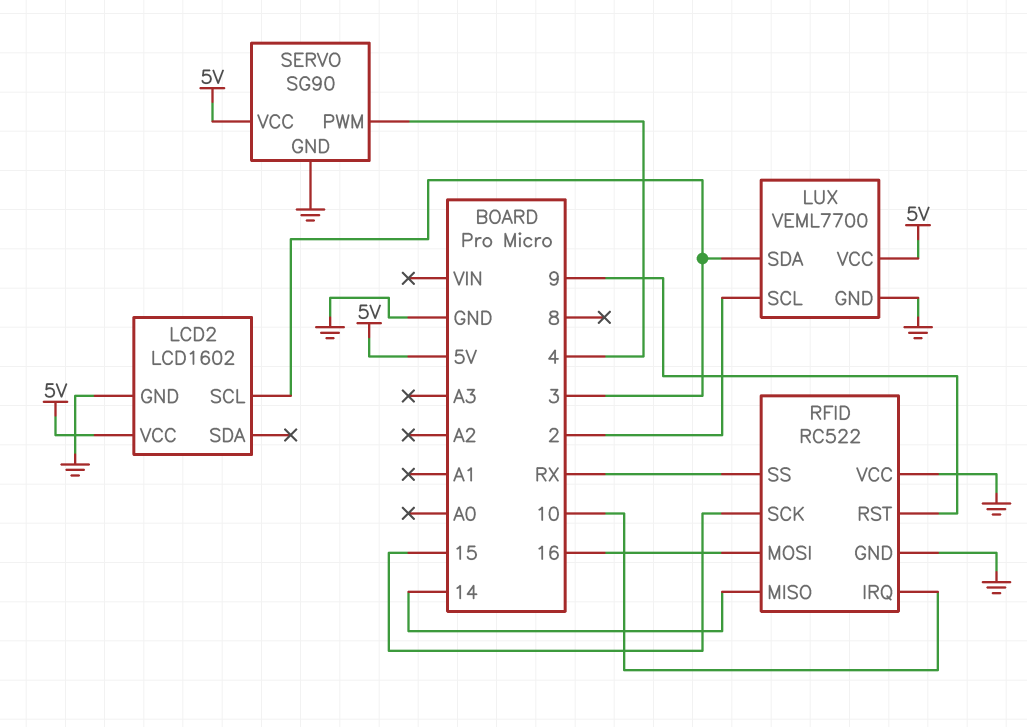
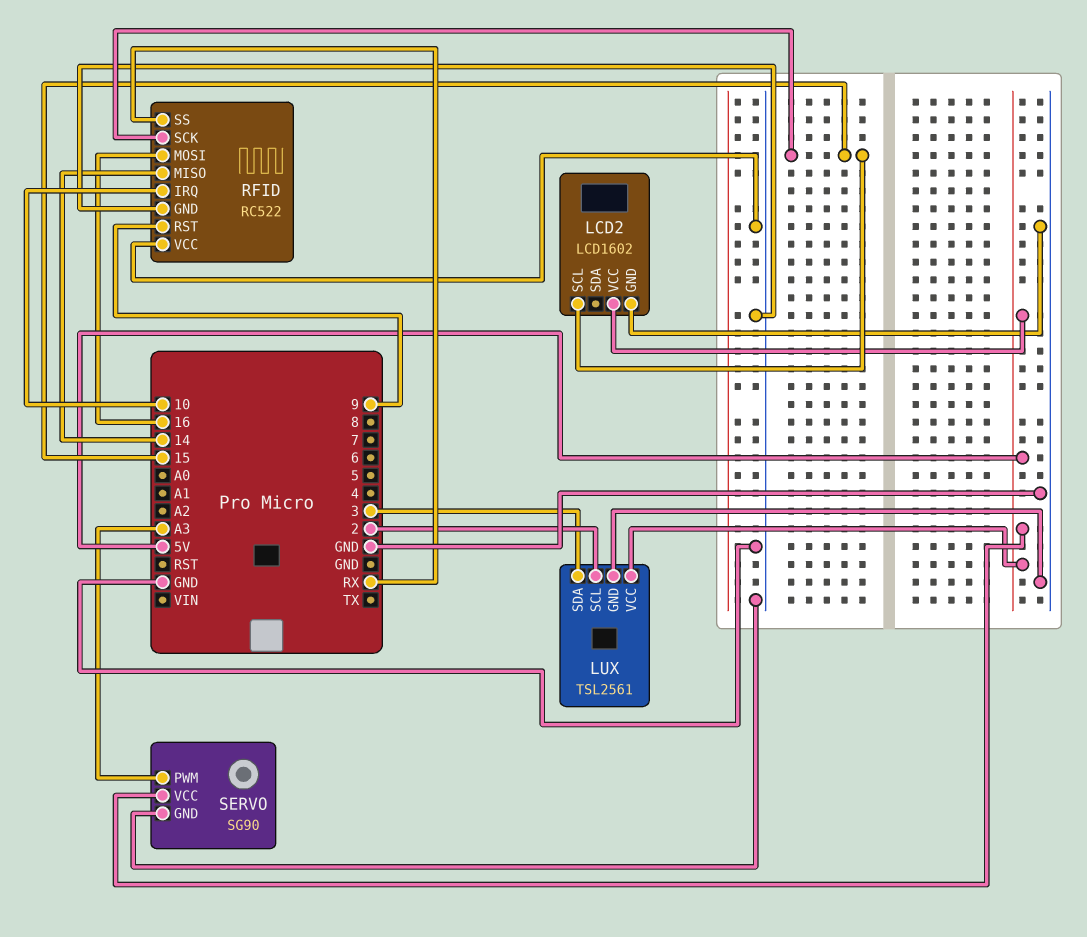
LCD2 pin SCL: 3 -> 15
LUX: VEML7700 -> TSL2561
SERVO pin PWM: 4 -> A3

